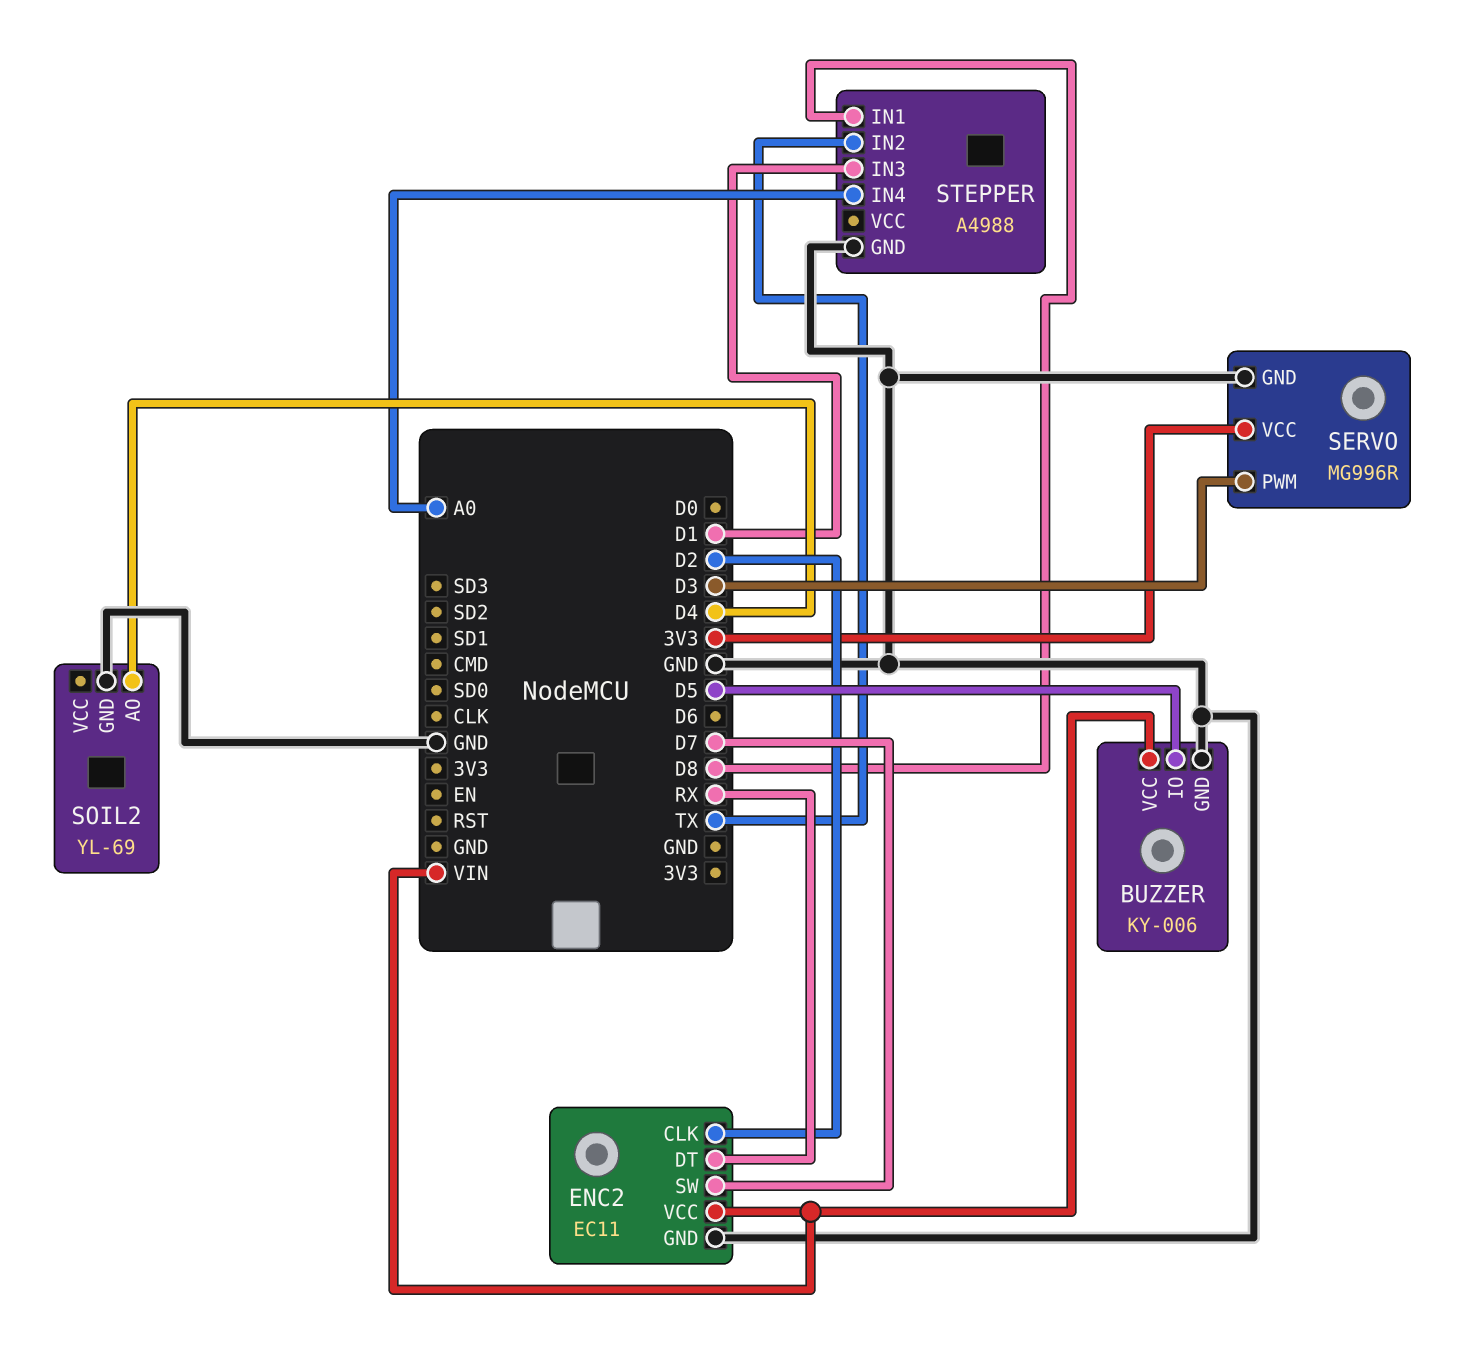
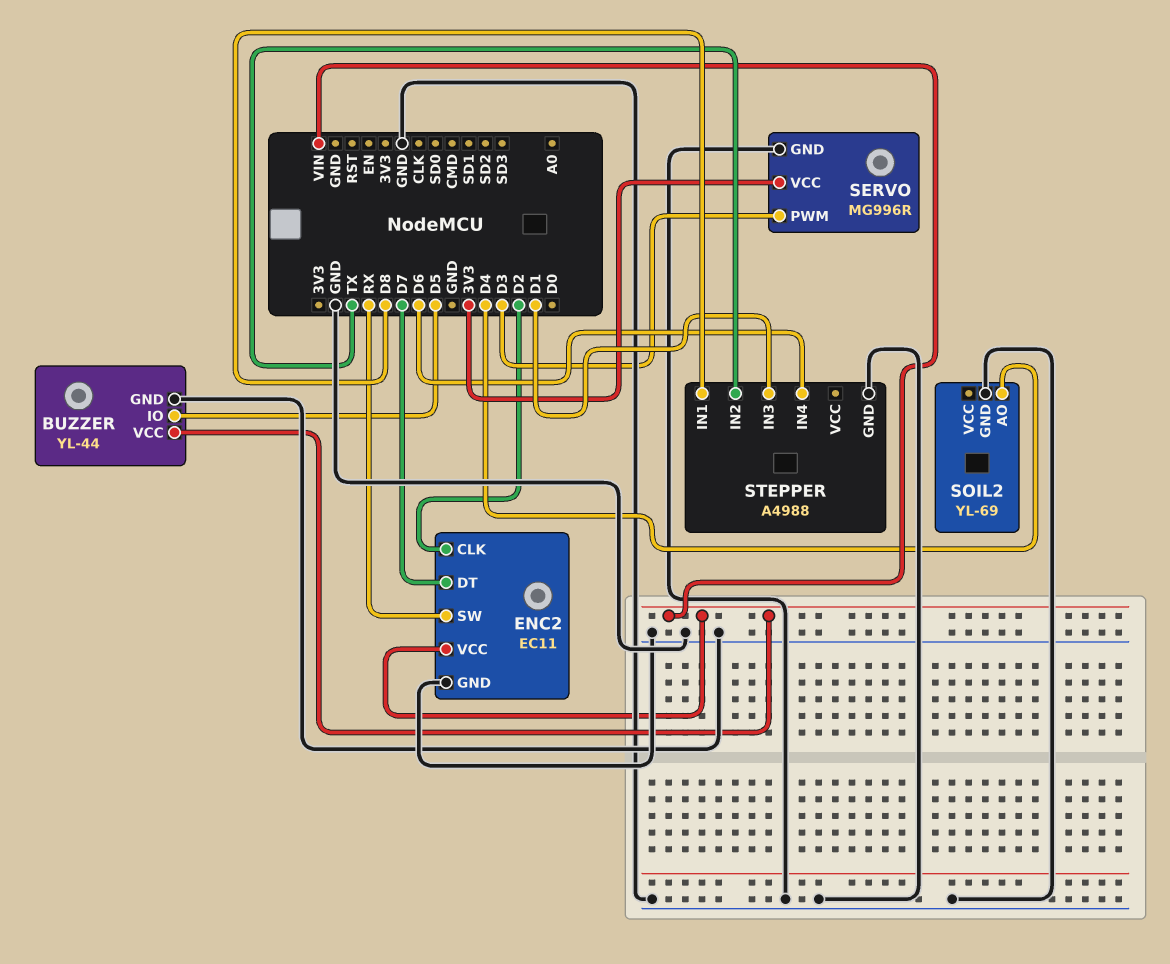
BUZZER: KY-006 -> YL-44
ENC2 pin DT: RX -> D7
ENC2 pin SW: D7 -> RX
STEPPER pin IN4: A0 -> D6

